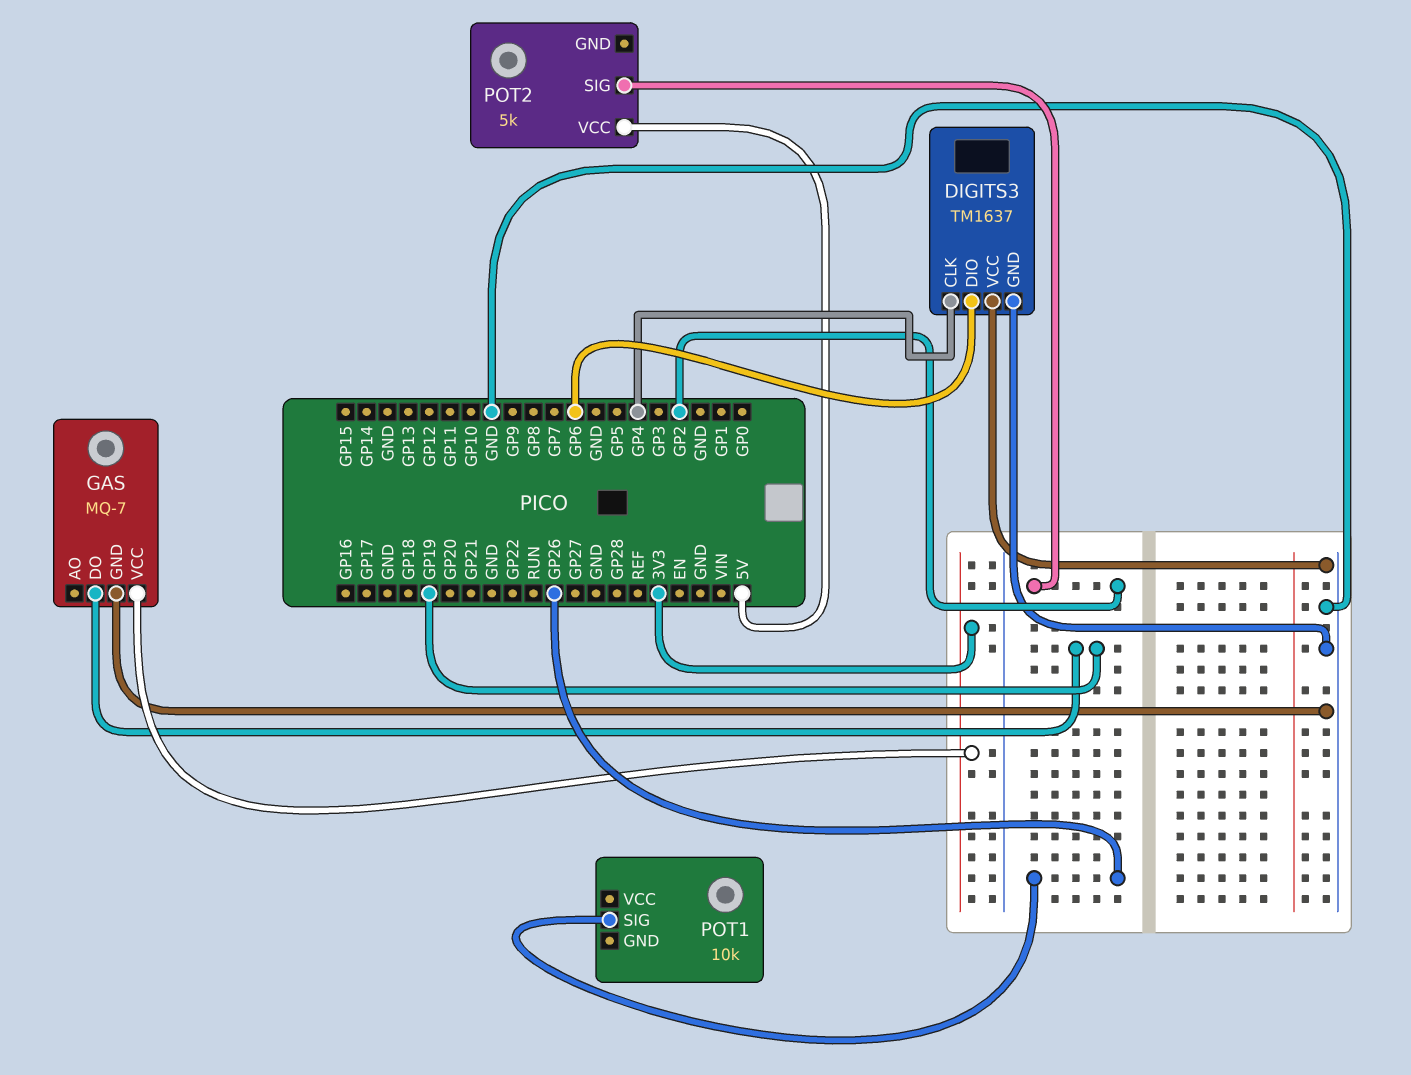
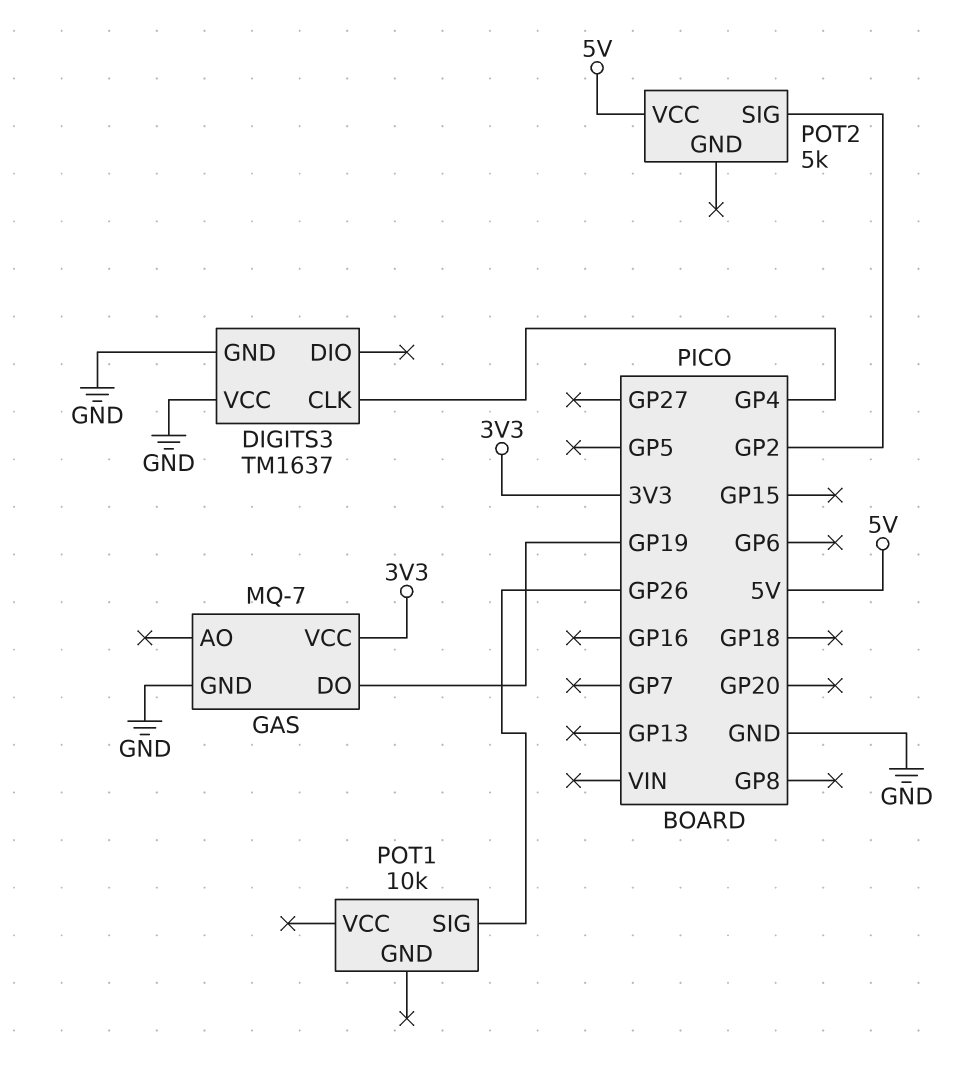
DIGITS3 pin DIO: GP6 -> none

